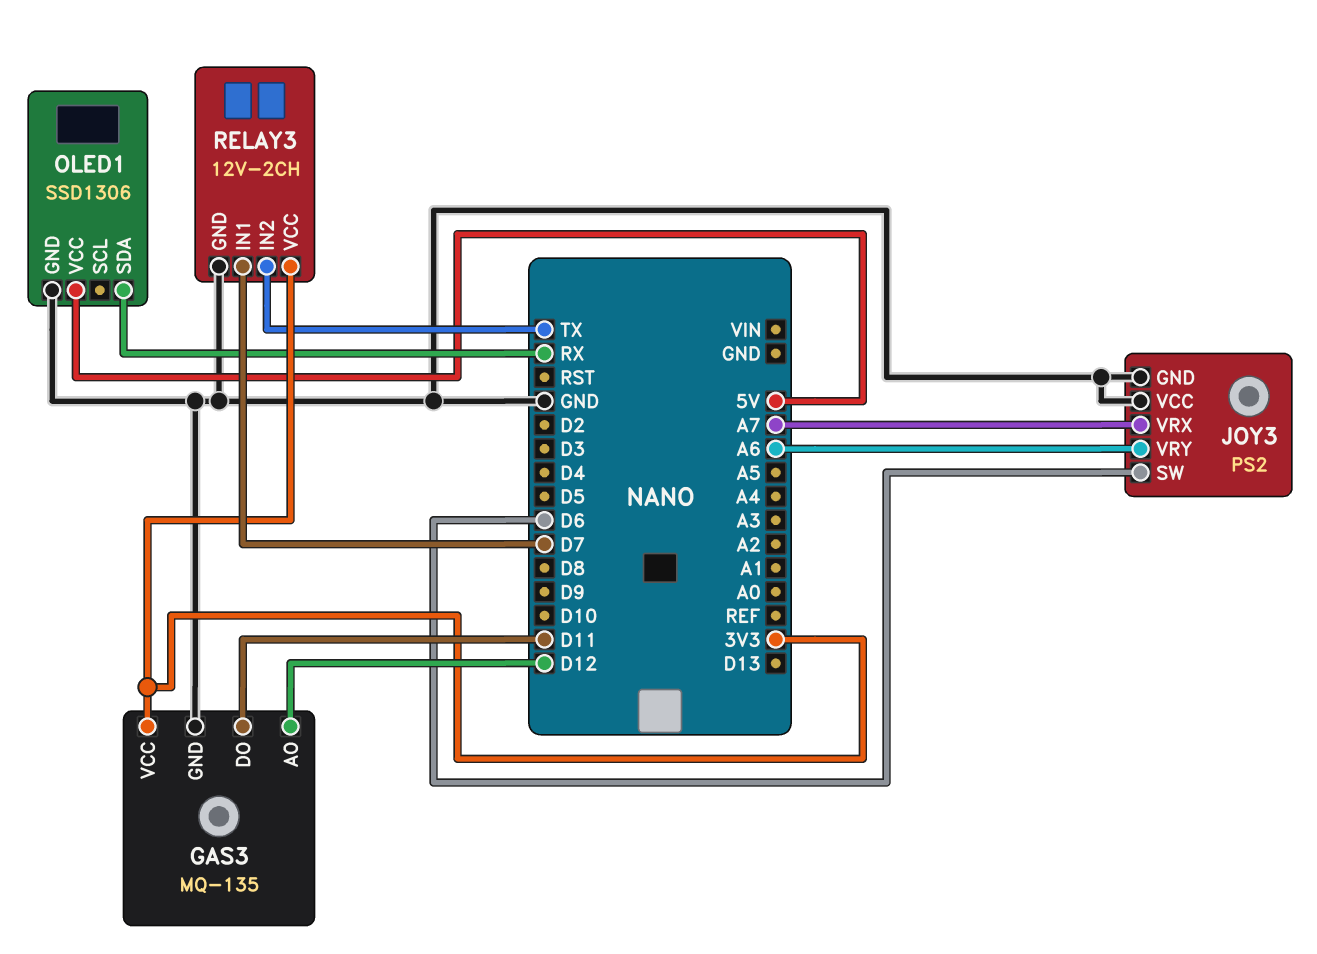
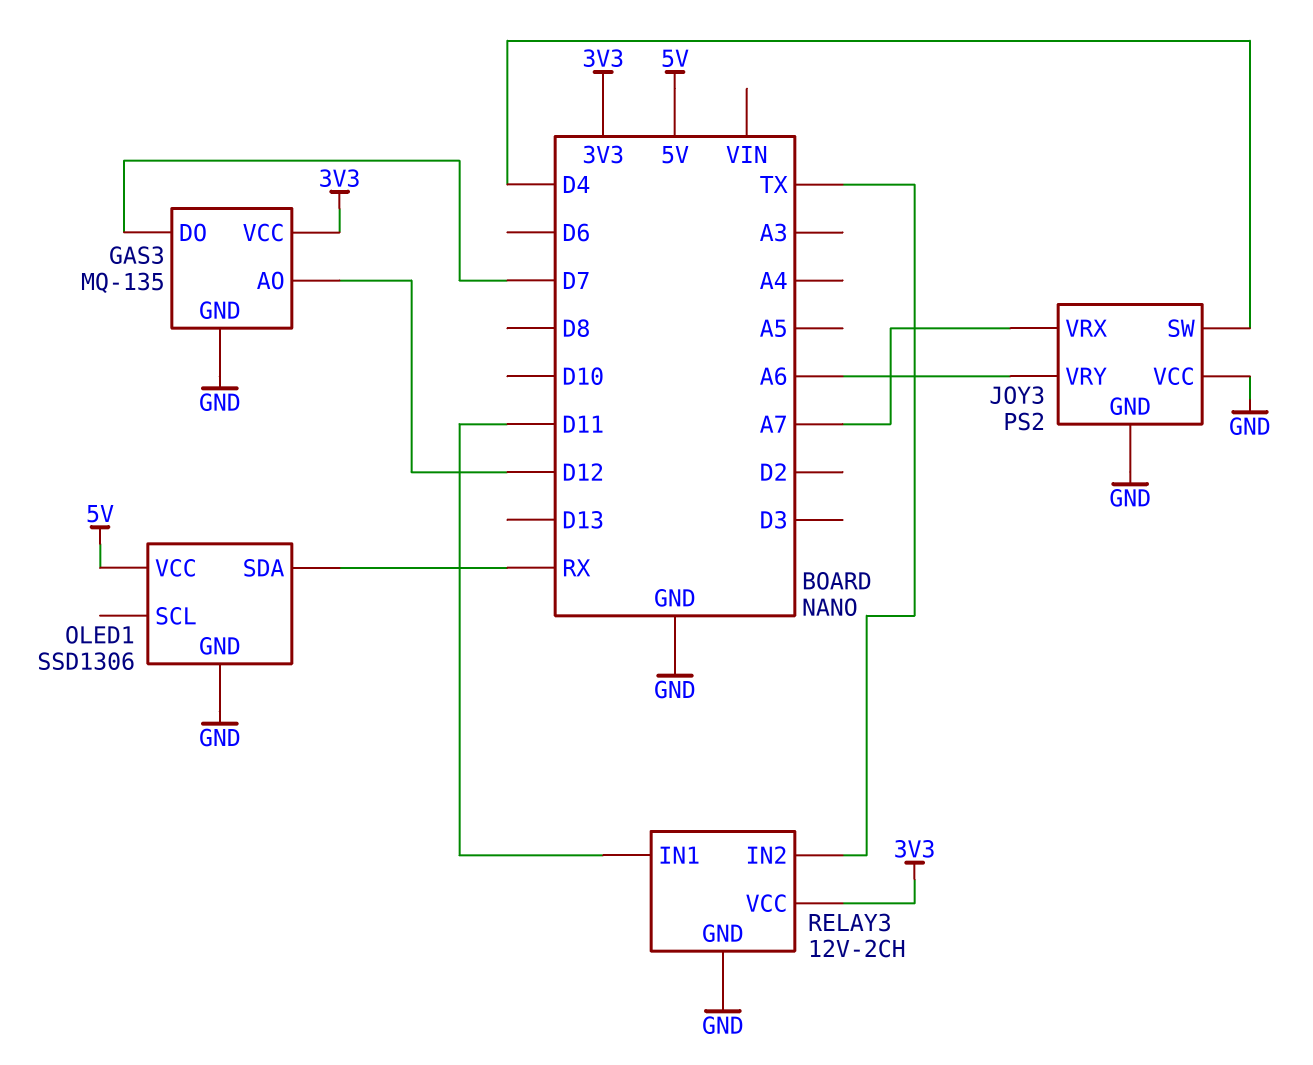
GAS3 pin DO: D11 -> D7
JOY3 pin SW: D6 -> D4
RELAY3 pin IN1: D7 -> D11

